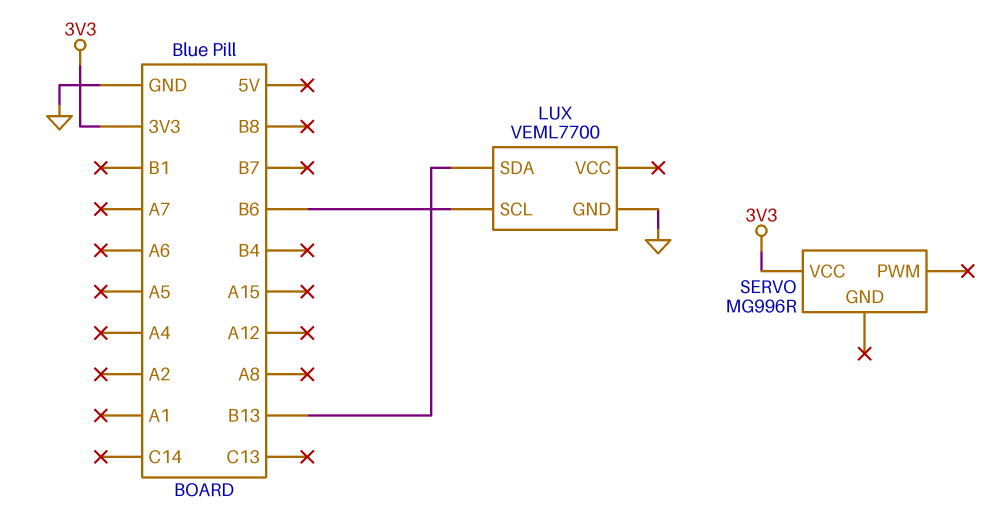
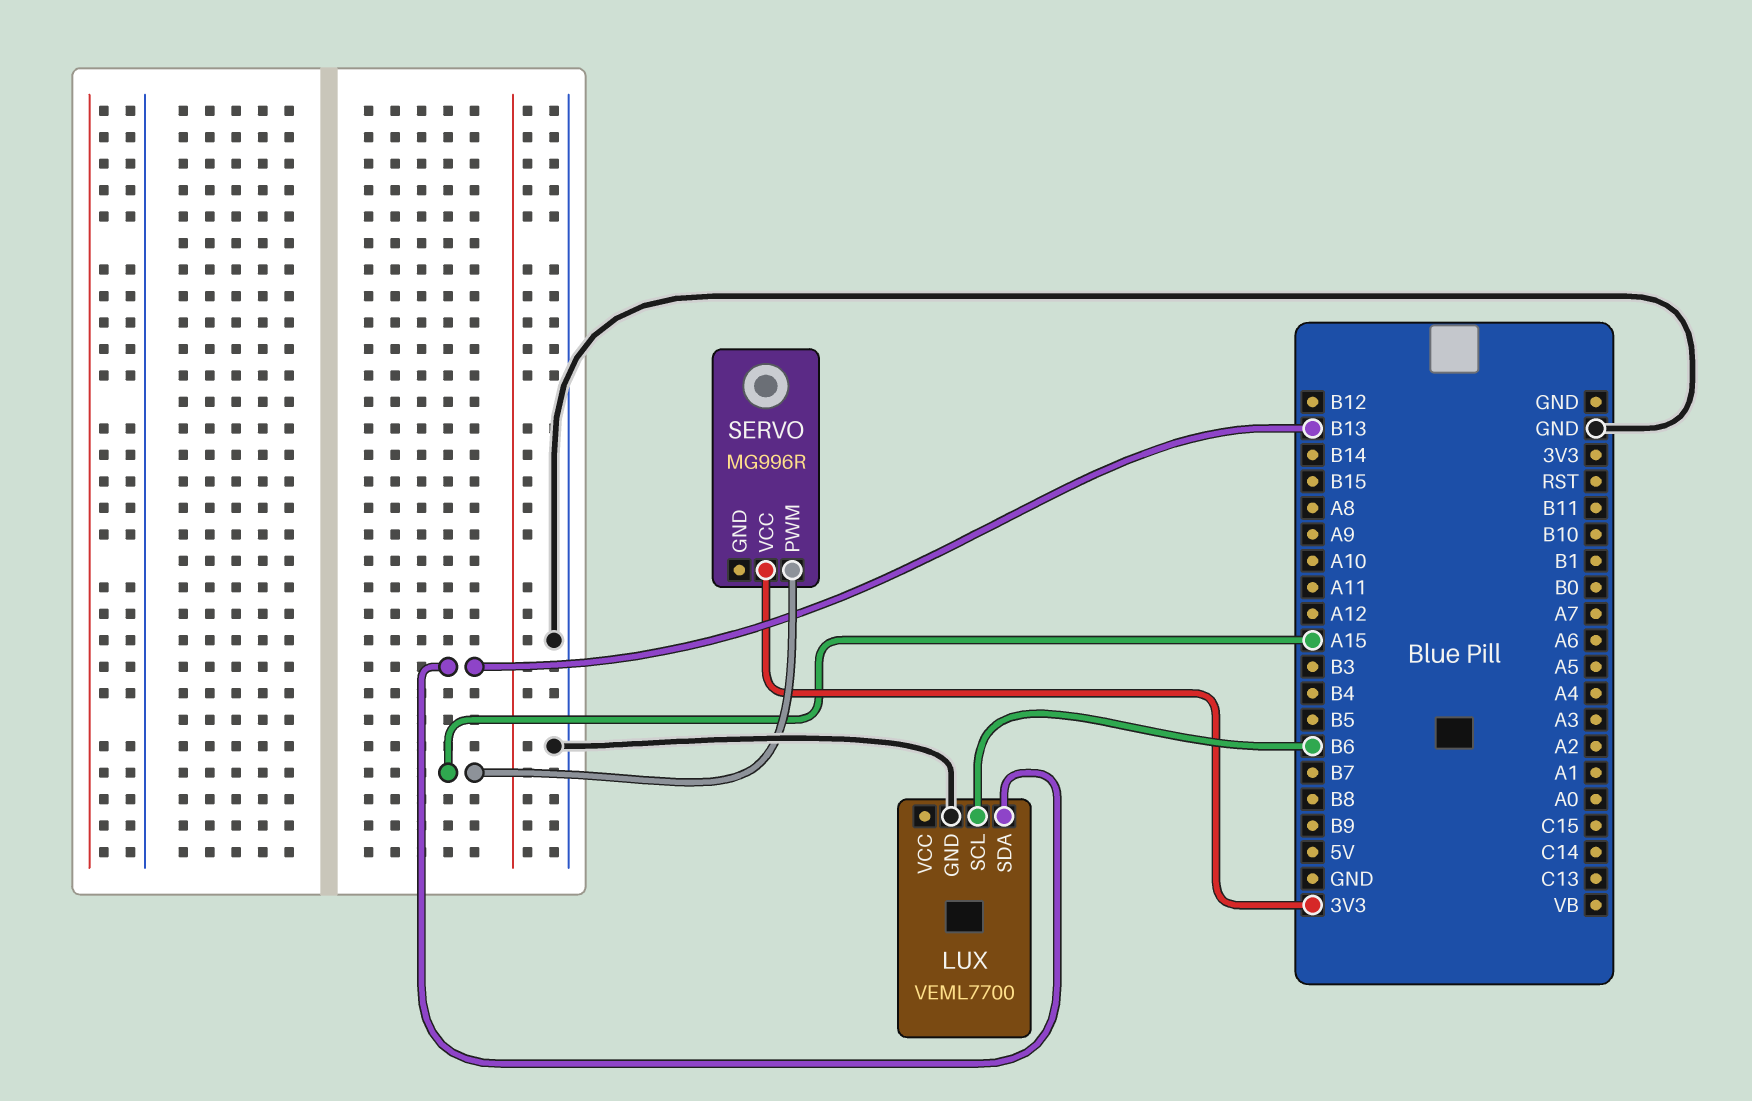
SERVO pin PWM: none -> A15

